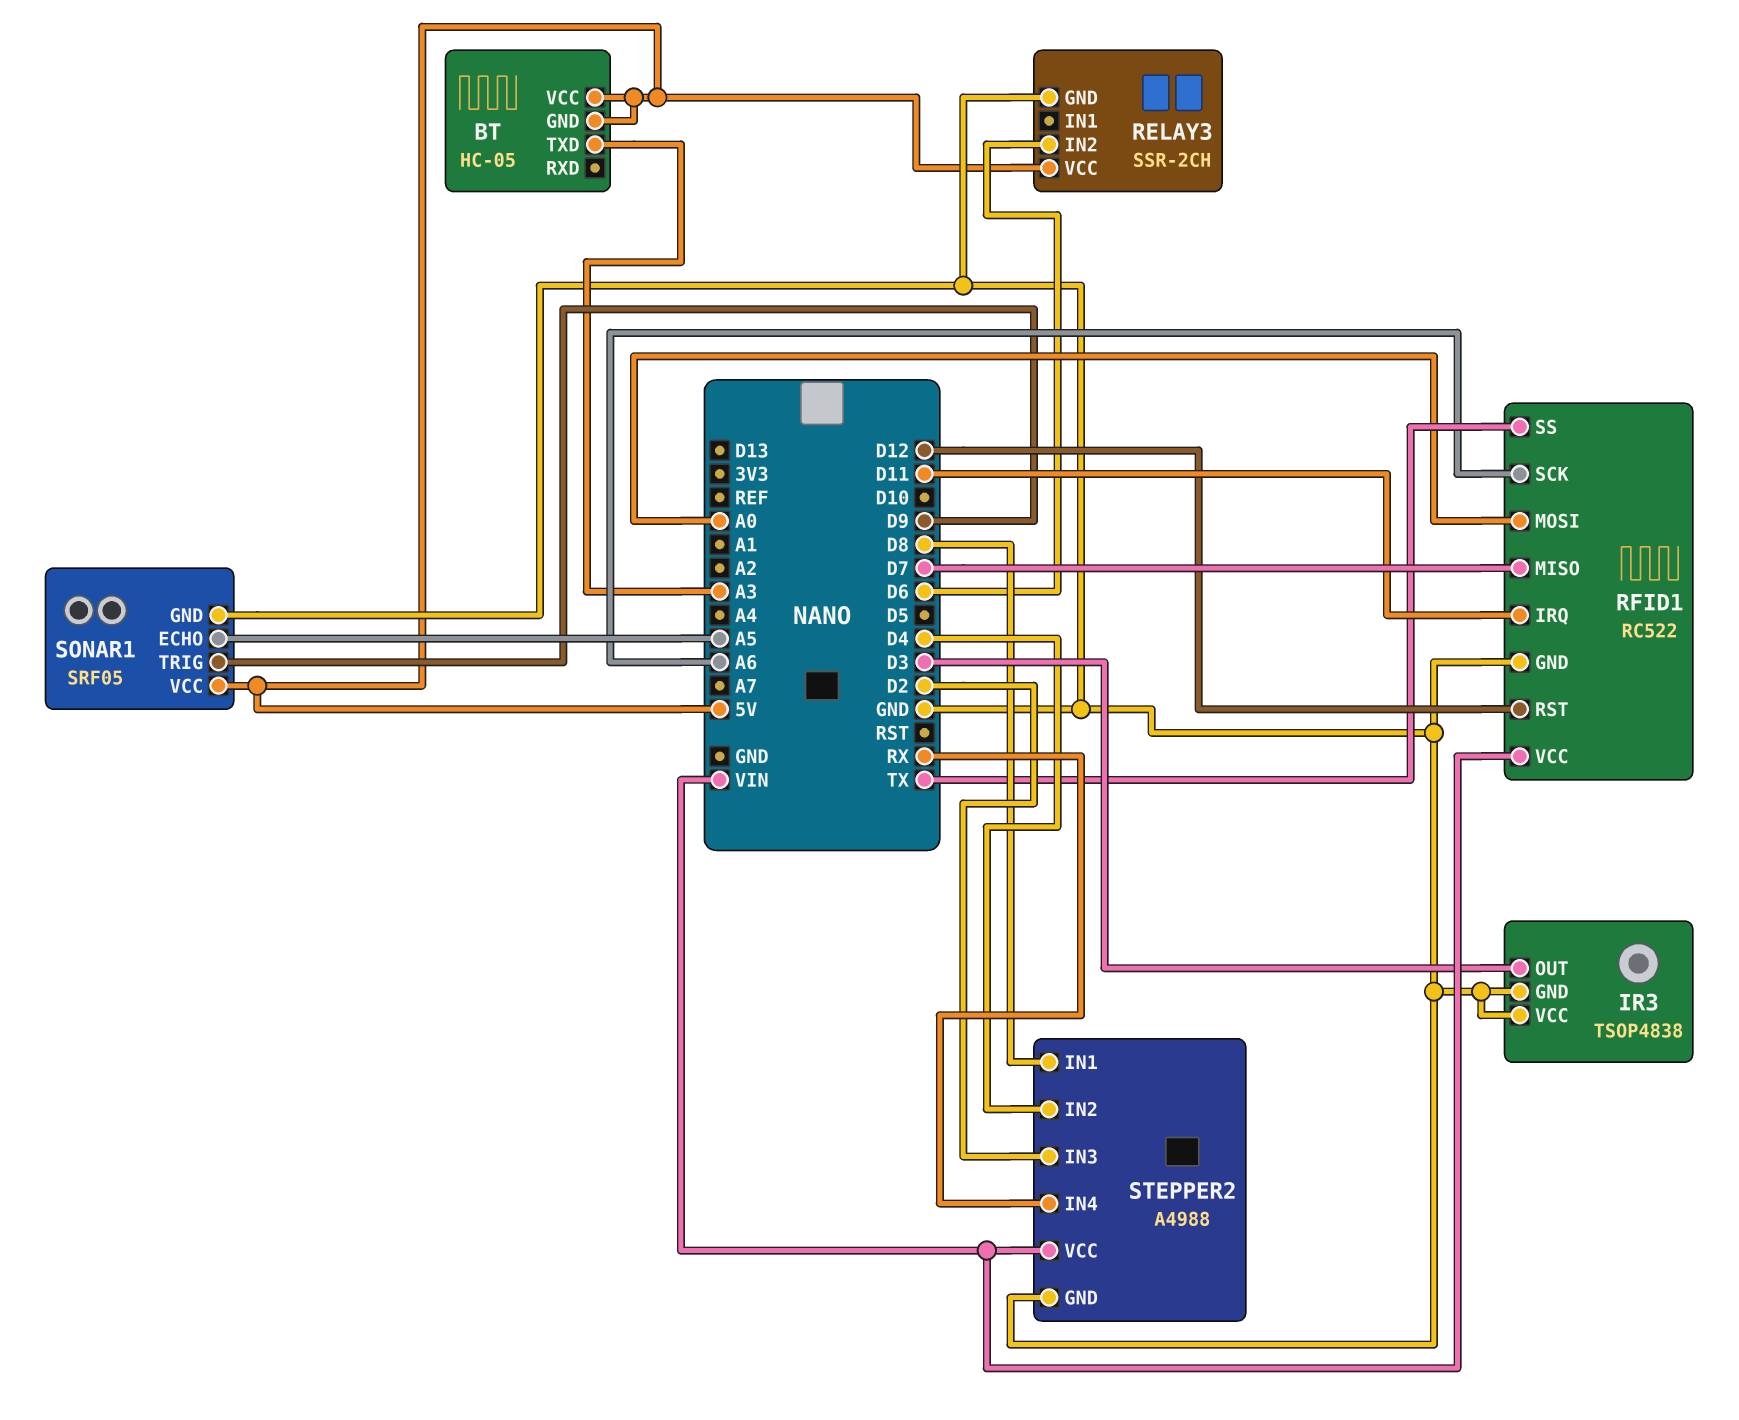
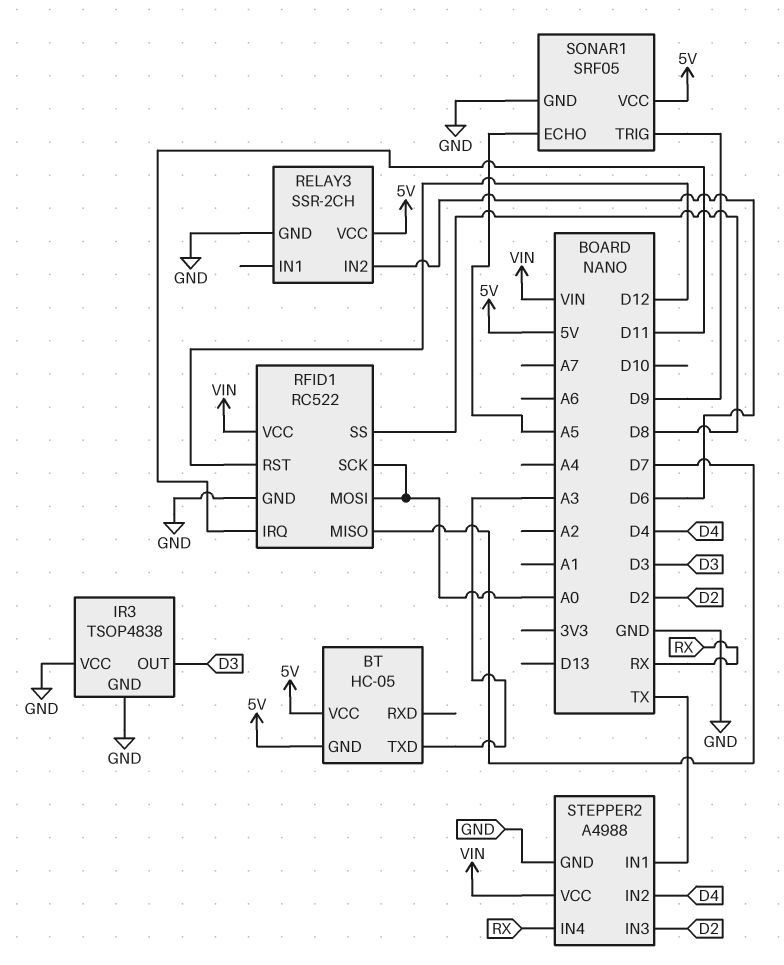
RFID1 pin SCK: A6 -> A0
RFID1 pin SS: TX -> D8
STEPPER2 pin IN1: D8 -> TX

